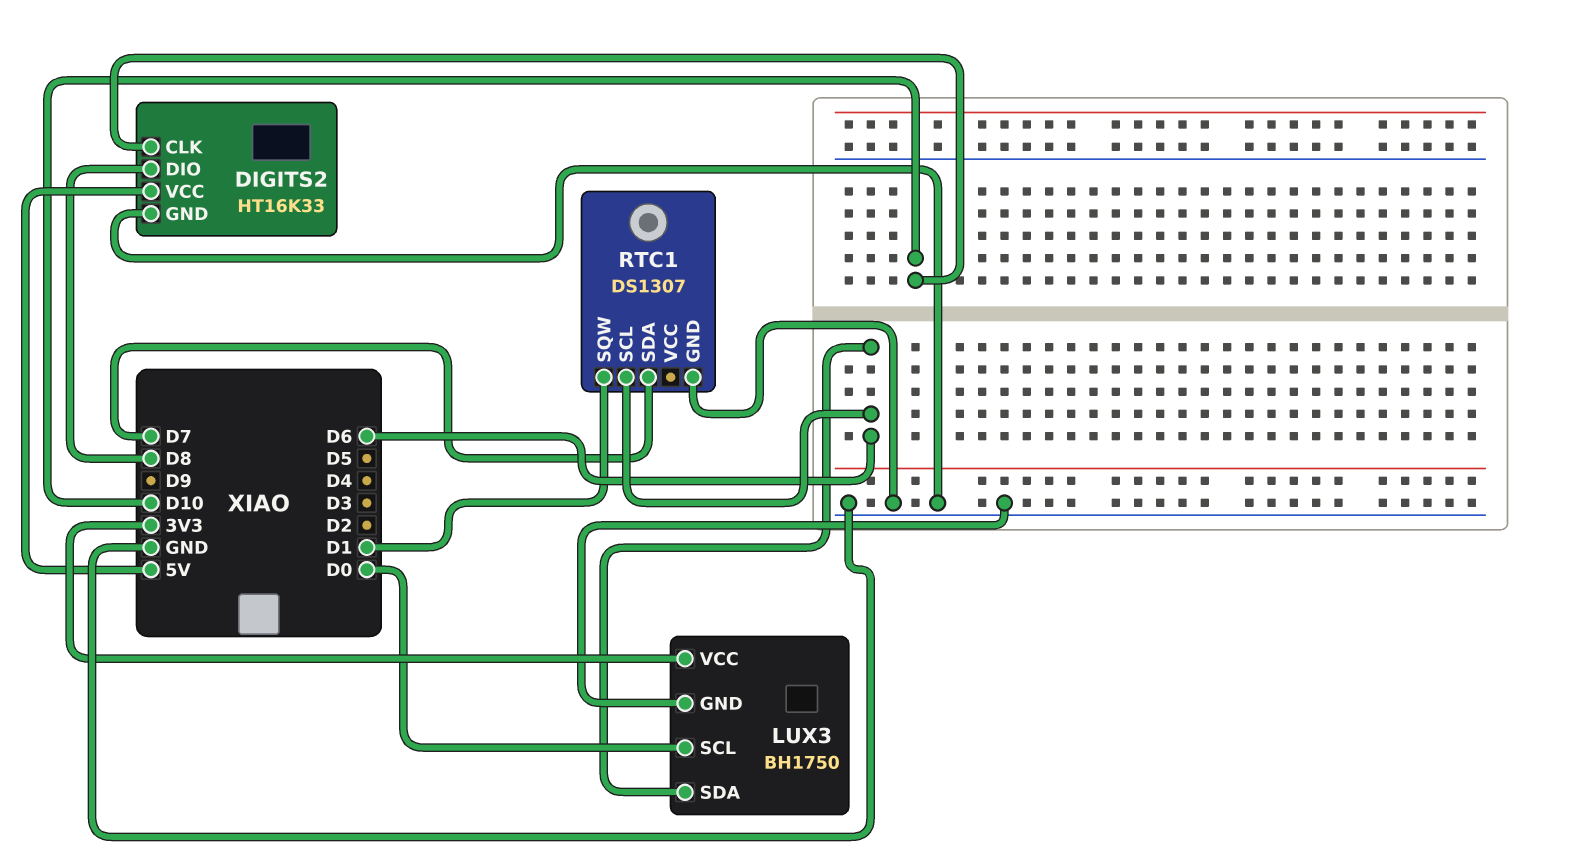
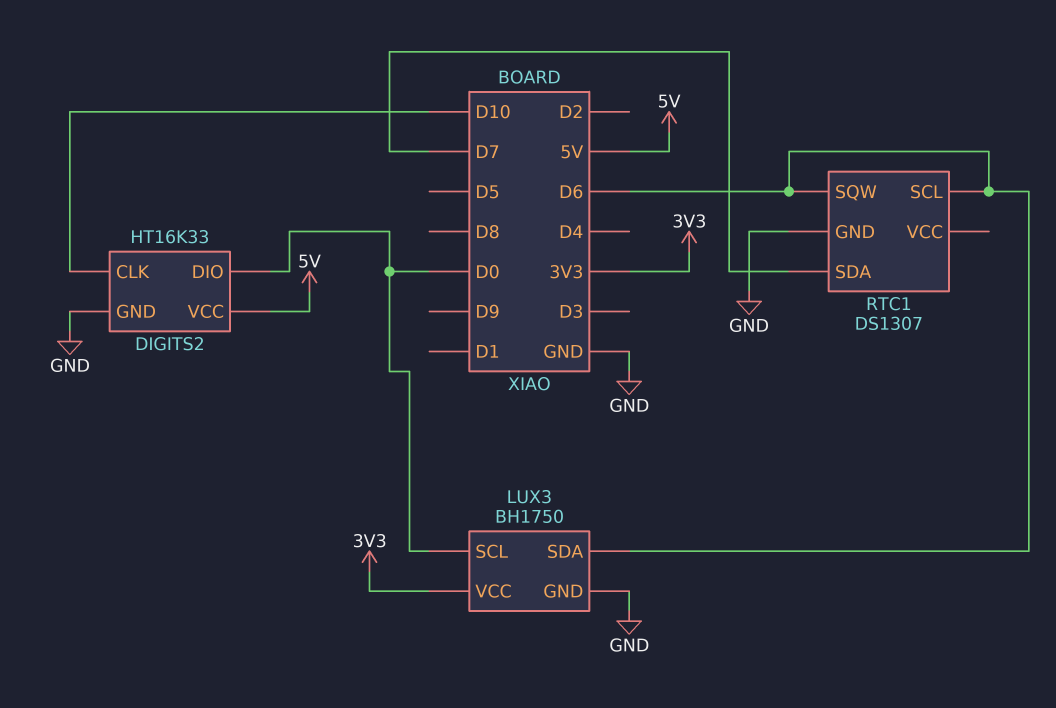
DIGITS2 pin DIO: D8 -> D0
RTC1 pin SQW: D1 -> D6

